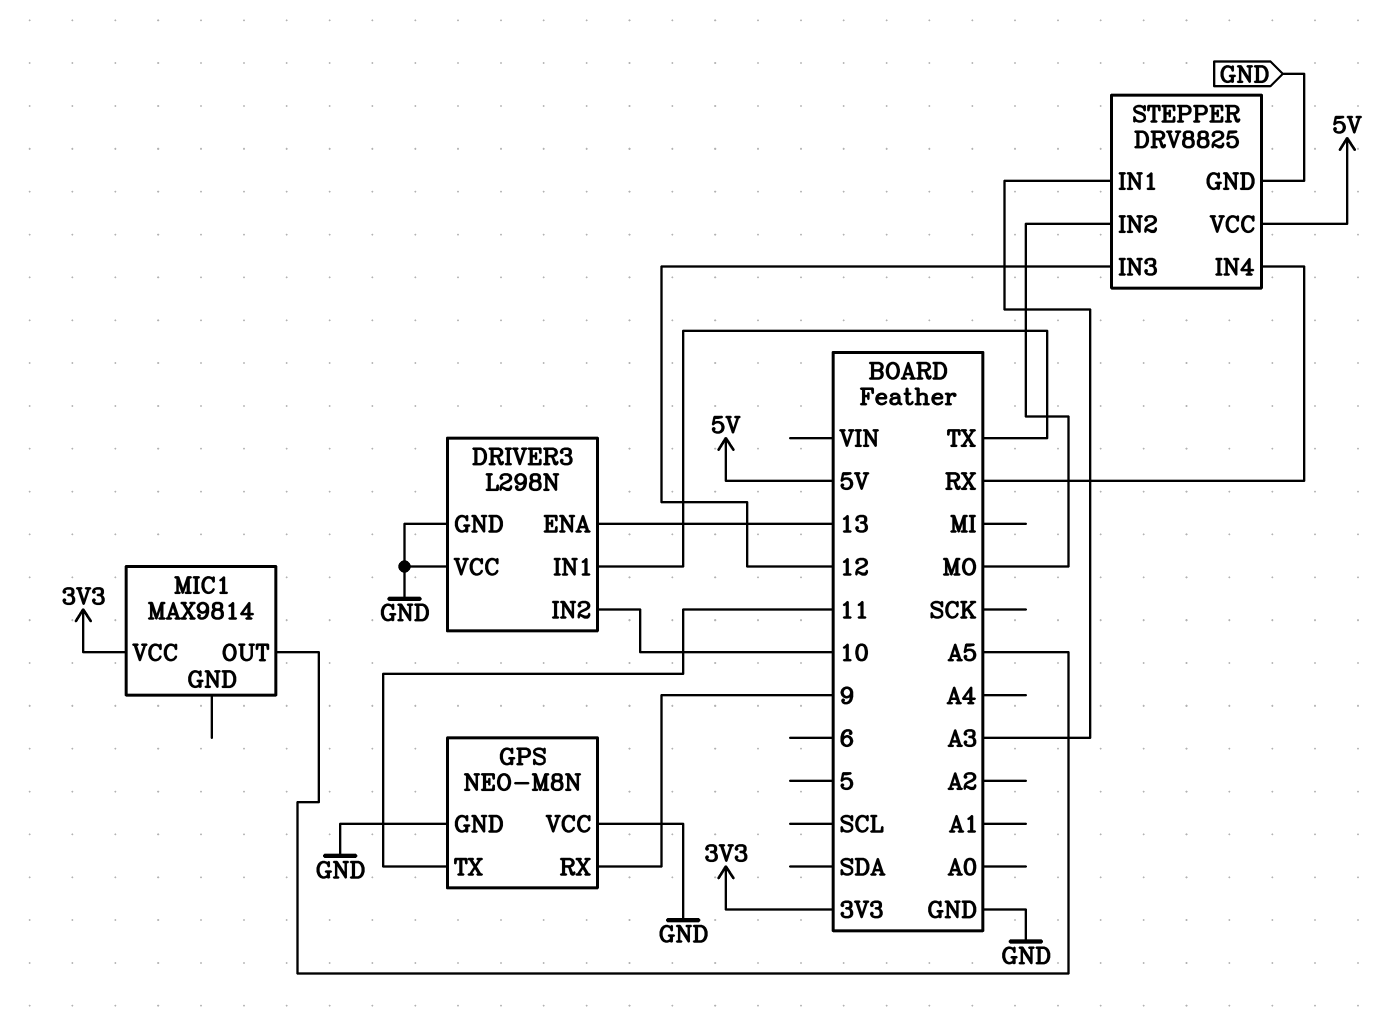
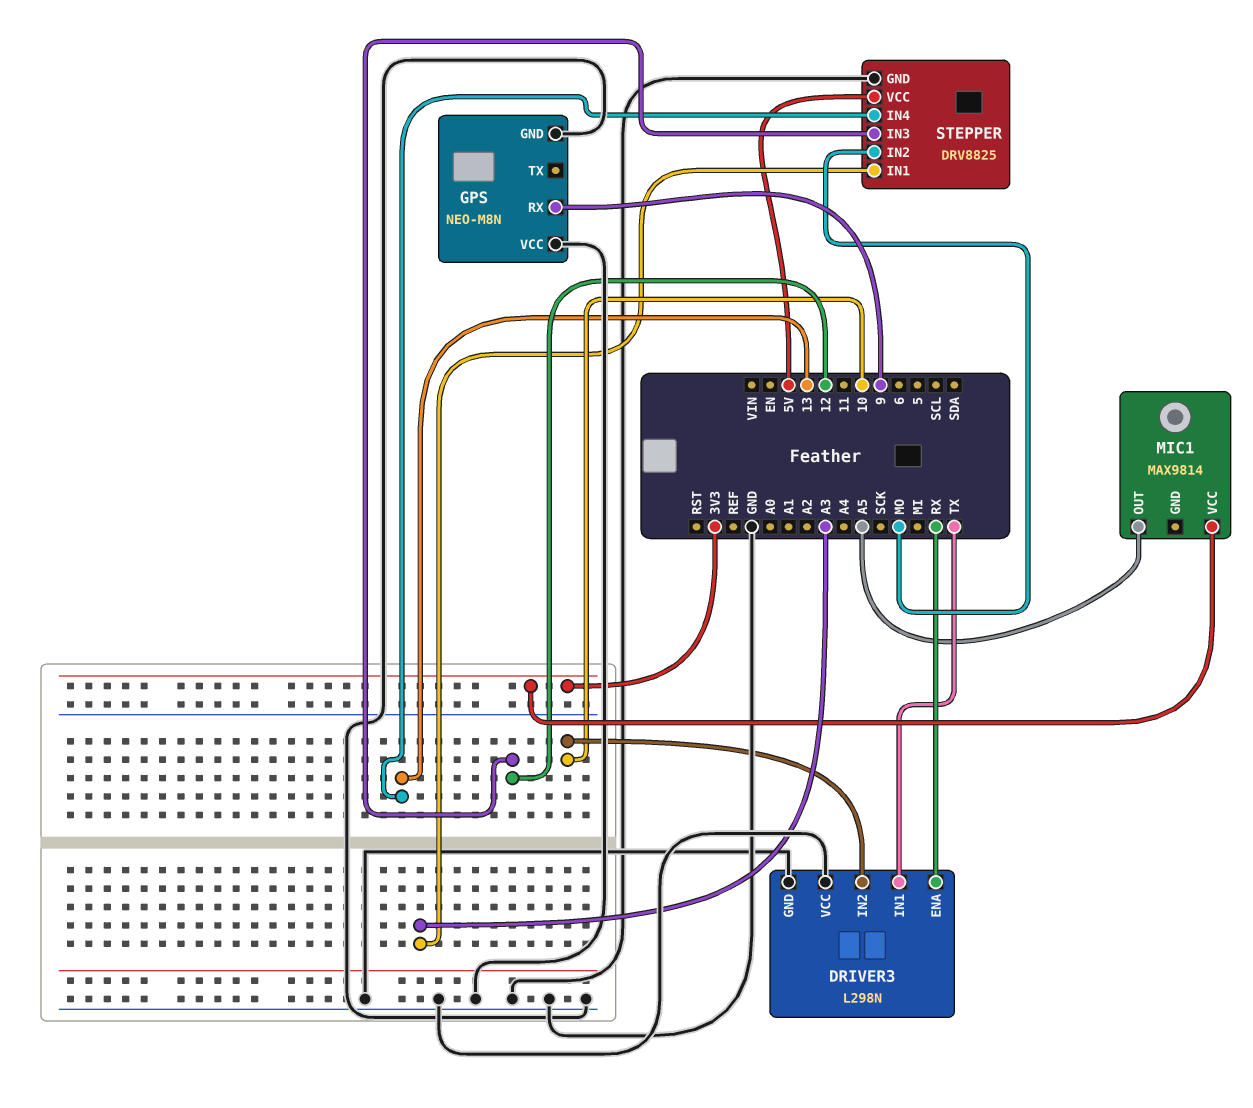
DRIVER3 pin ENA: 13 -> RX
GPS pin TX: 11 -> none
STEPPER pin IN4: RX -> 13

